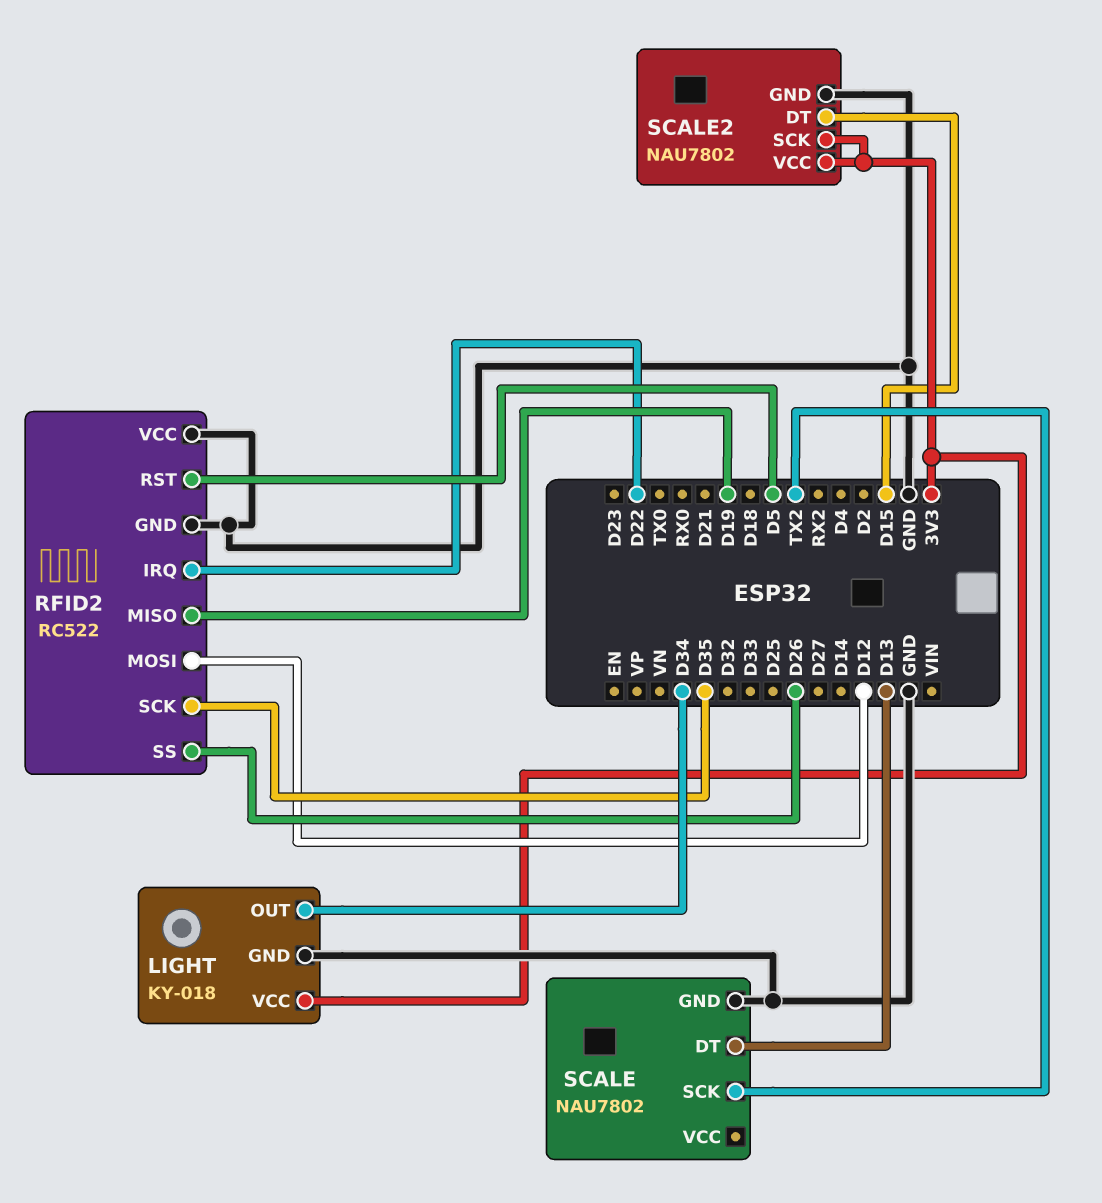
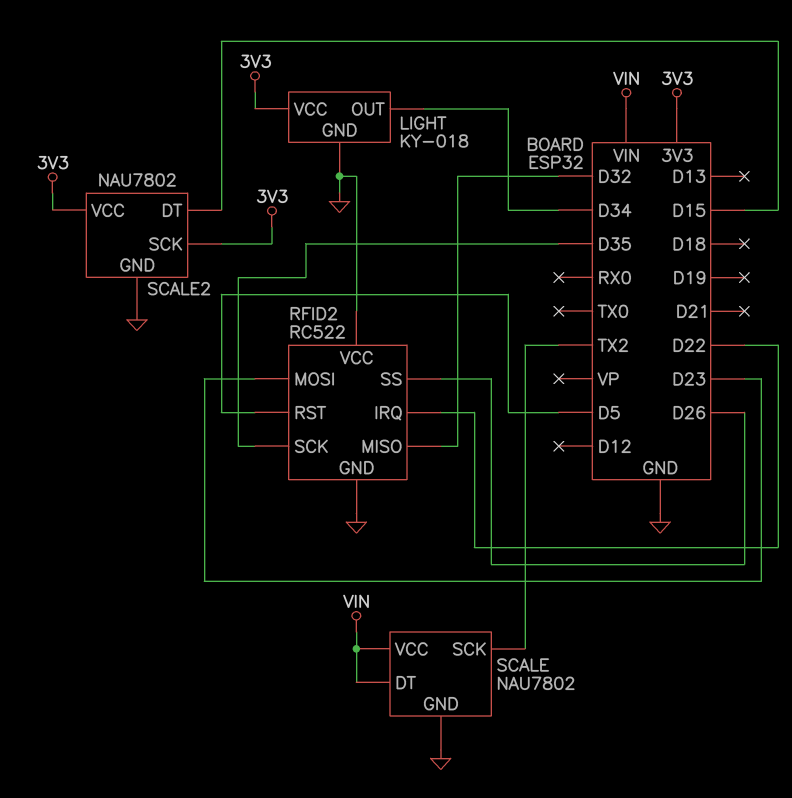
RFID2 pin MISO: D19 -> D32
RFID2 pin MOSI: D12 -> D23
SCALE pin DT: D13 -> VIN
SCALE pin VCC: none -> VIN

